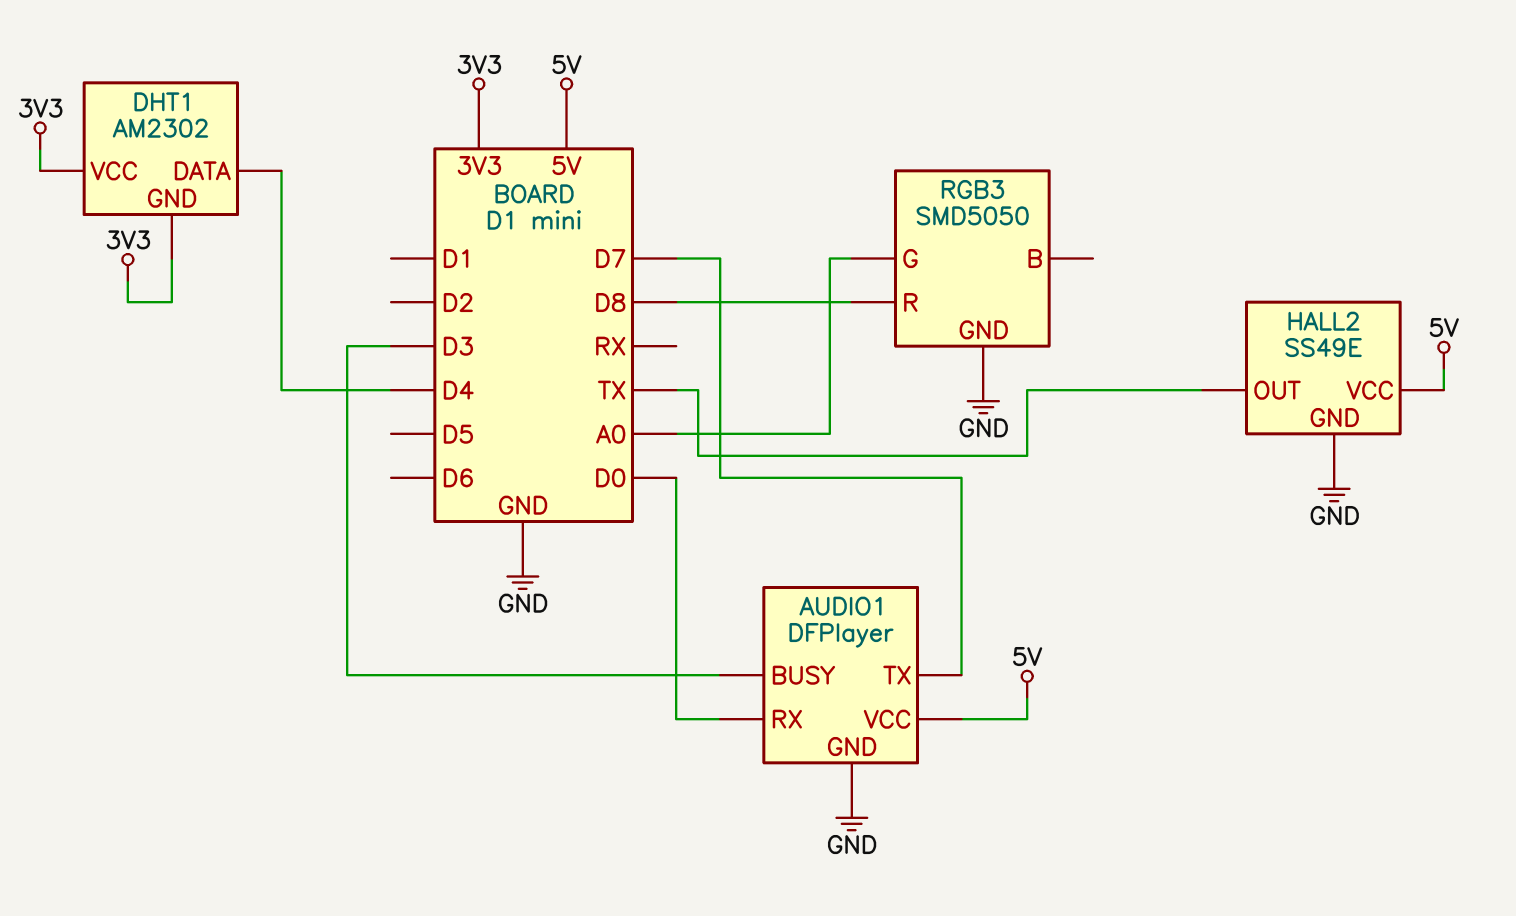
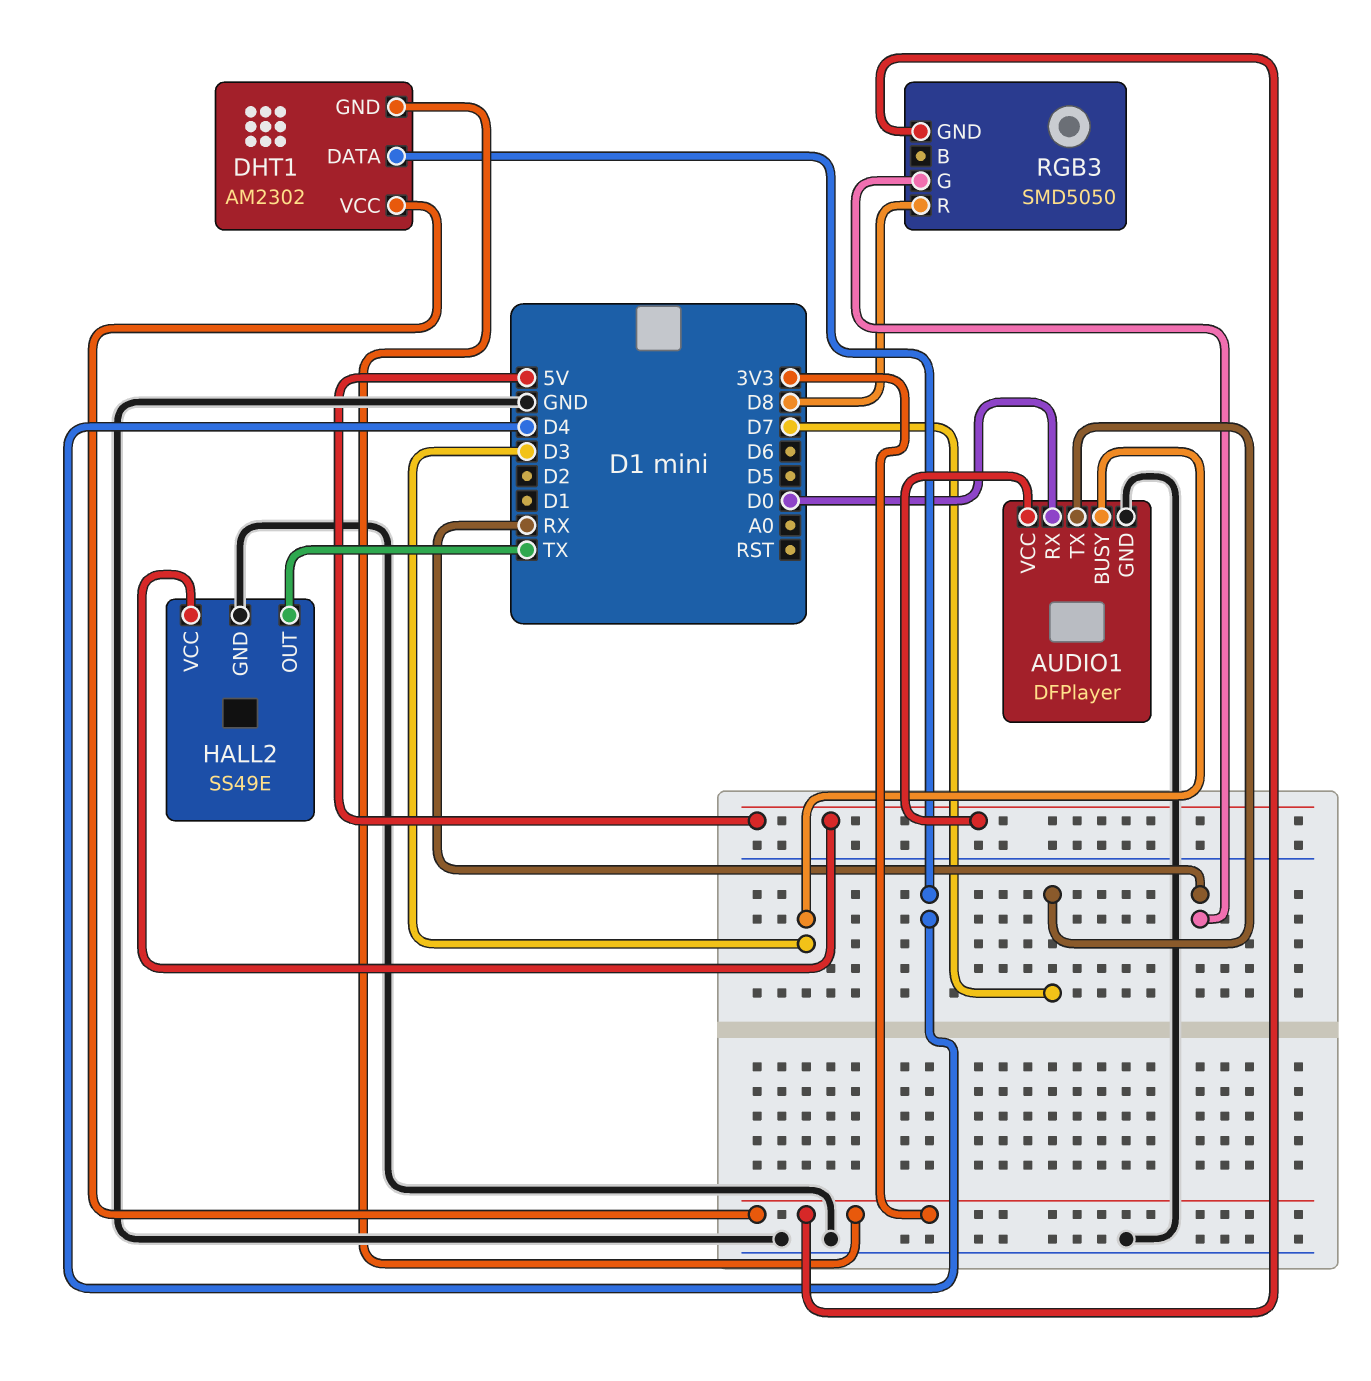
RGB3 pin G: A0 -> RX
RGB3 pin GND: GND -> 3V3

